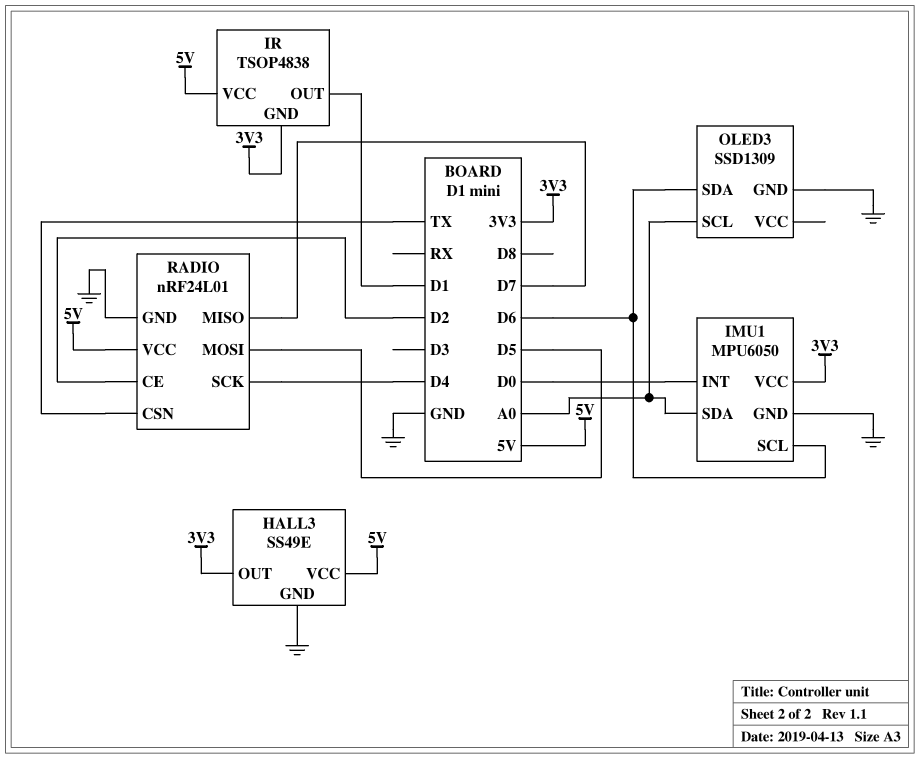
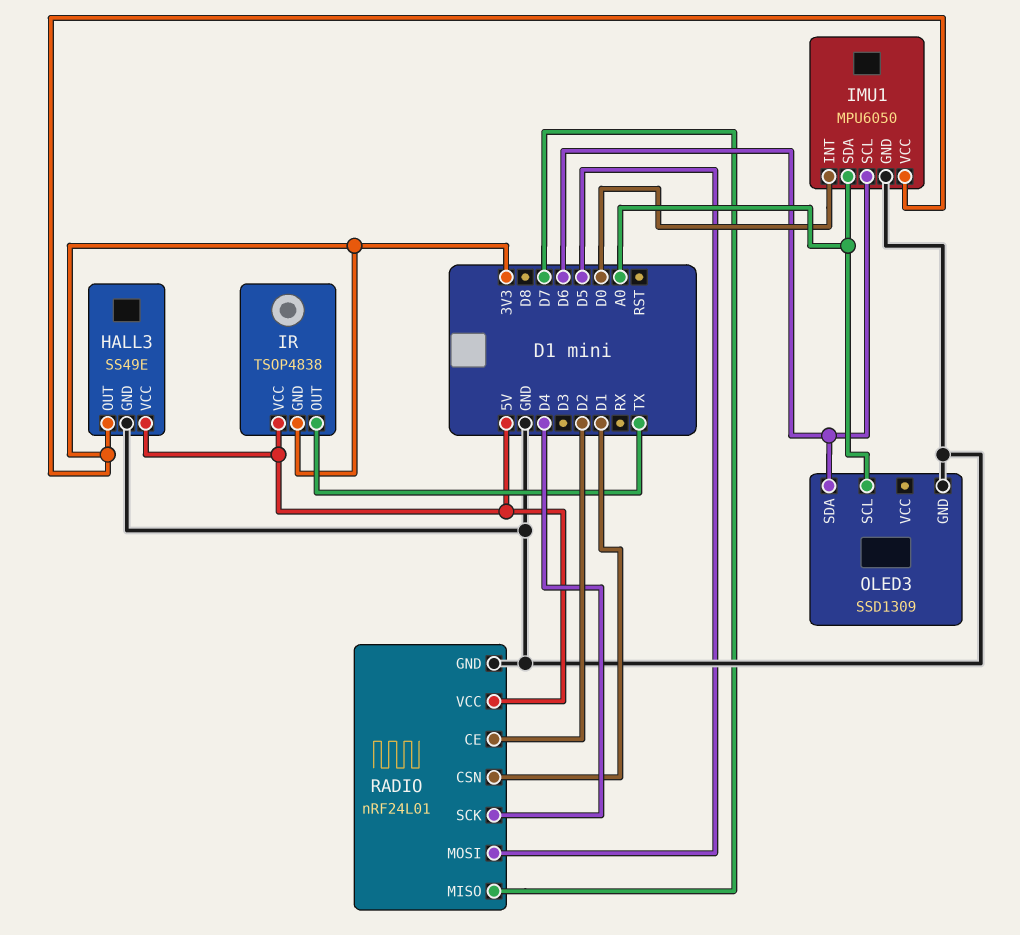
IR pin OUT: D1 -> TX
RADIO pin CSN: TX -> D1

